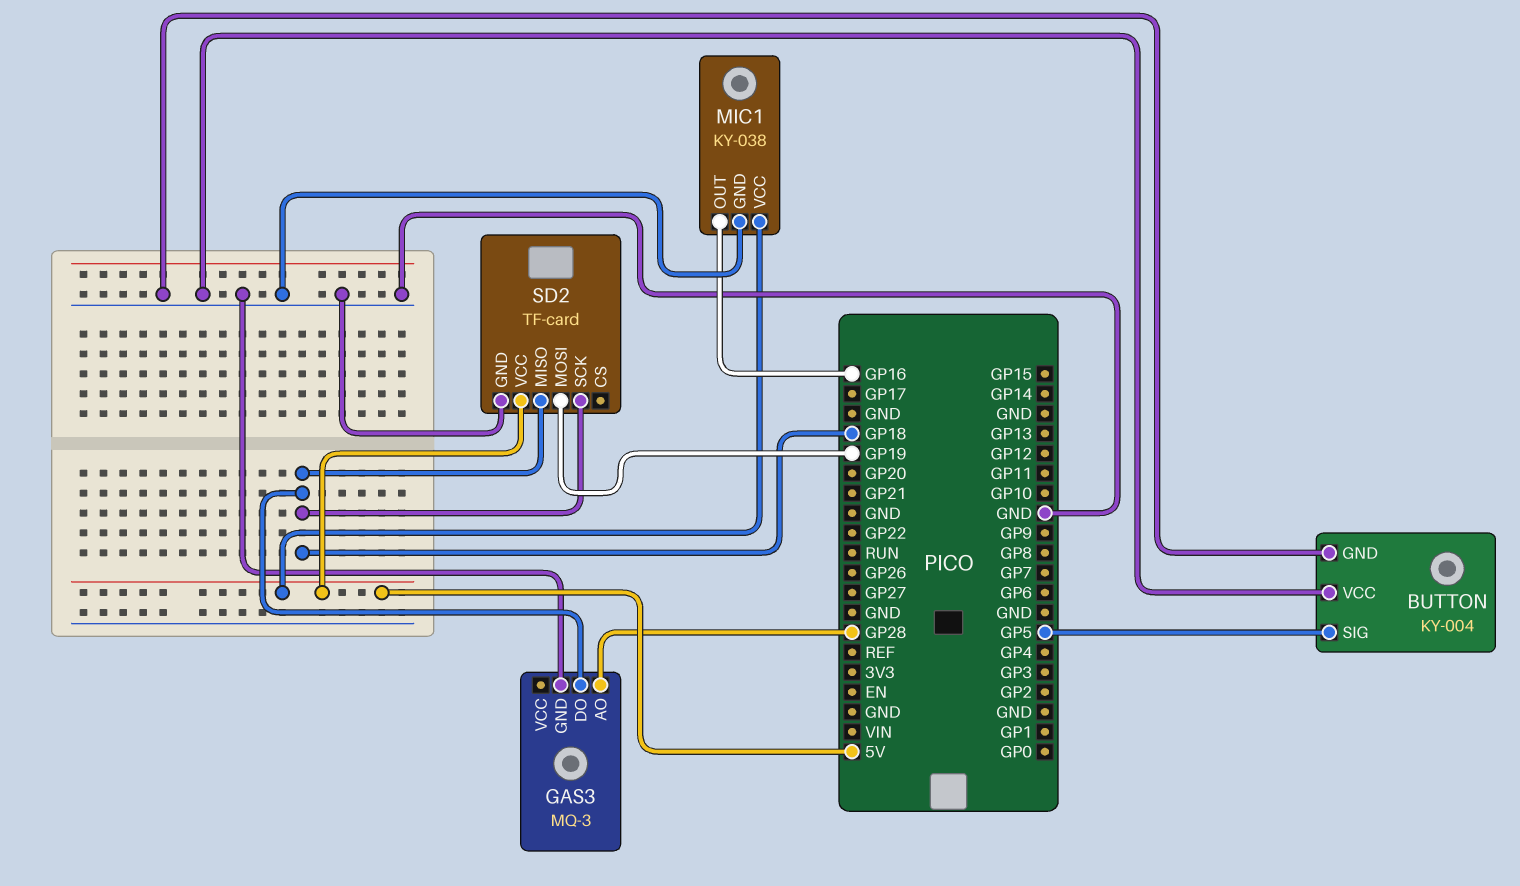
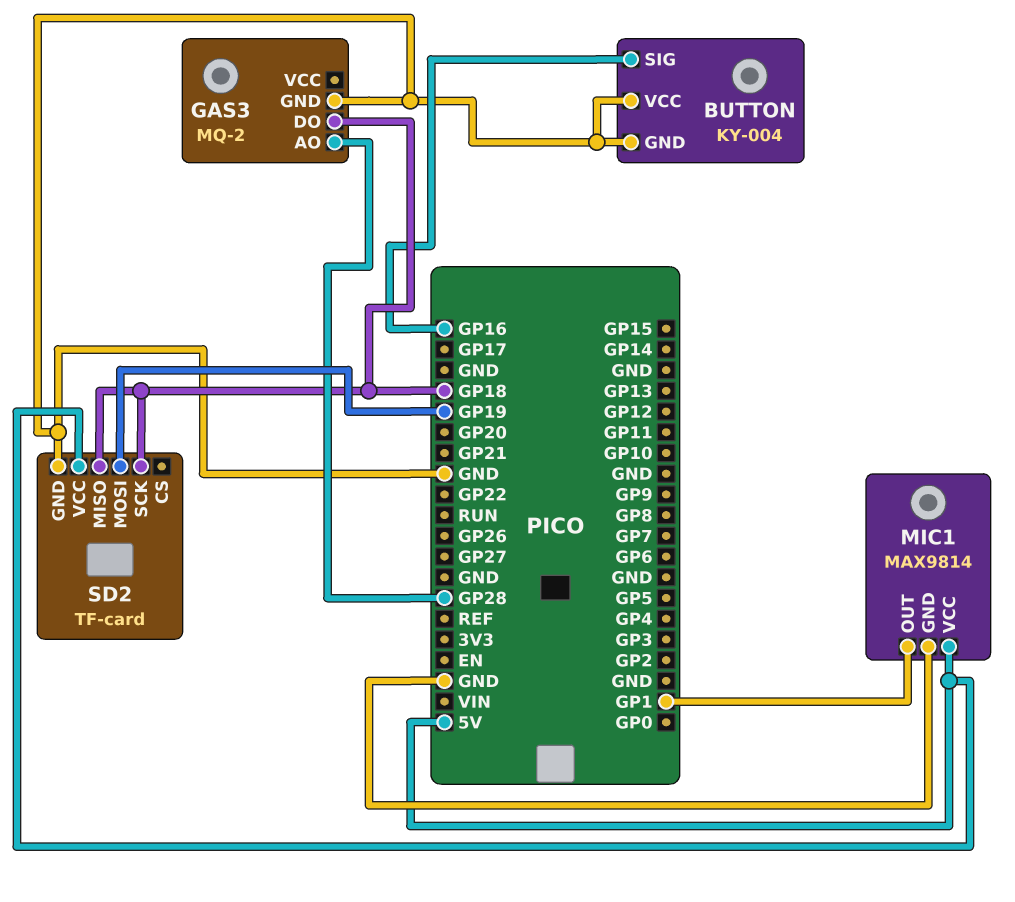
BUTTON pin SIG: GP5 -> GP16
GAS3: MQ-3 -> MQ-2
MIC1: KY-038 -> MAX9814
MIC1 pin OUT: GP16 -> GP1

